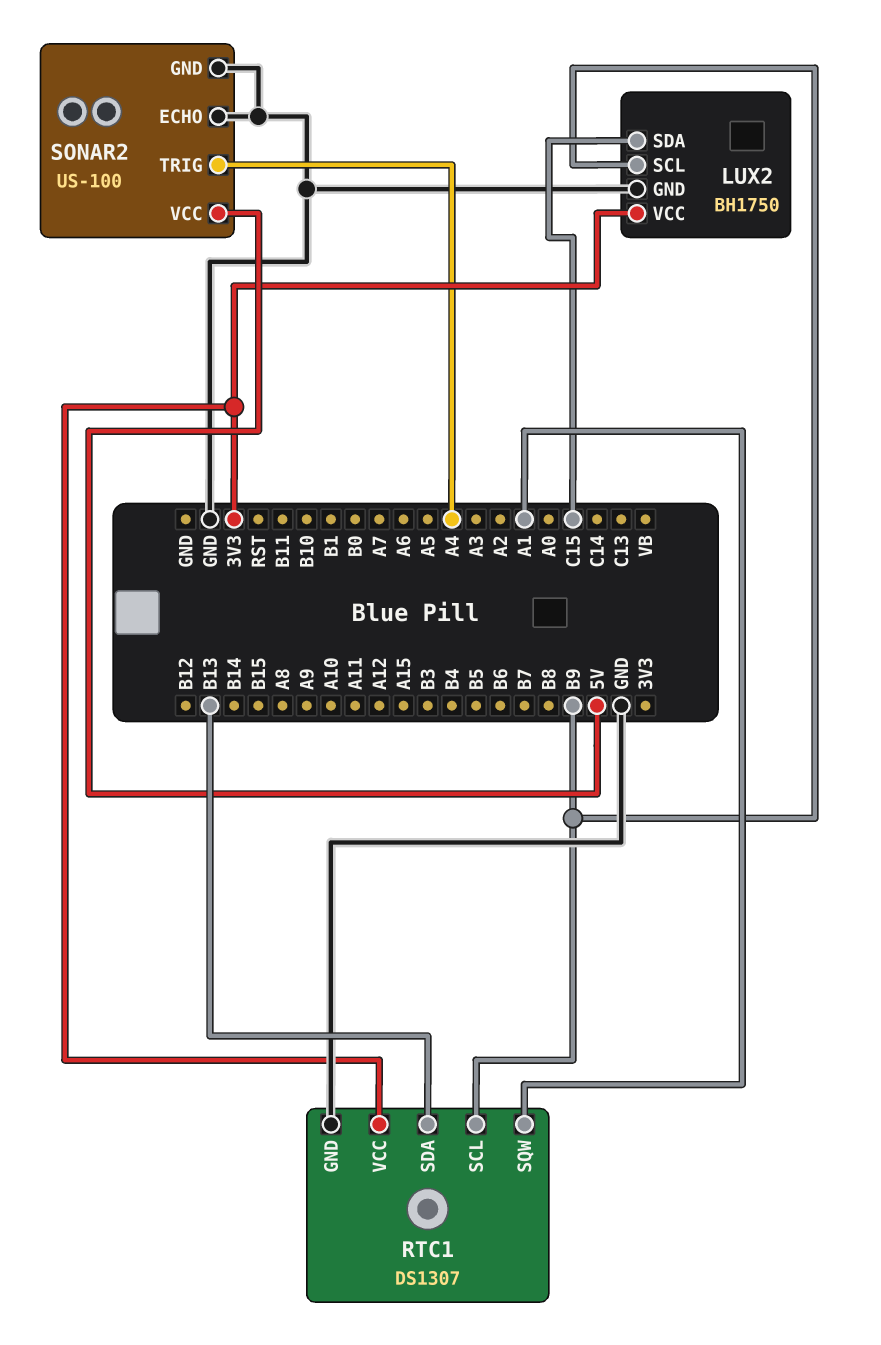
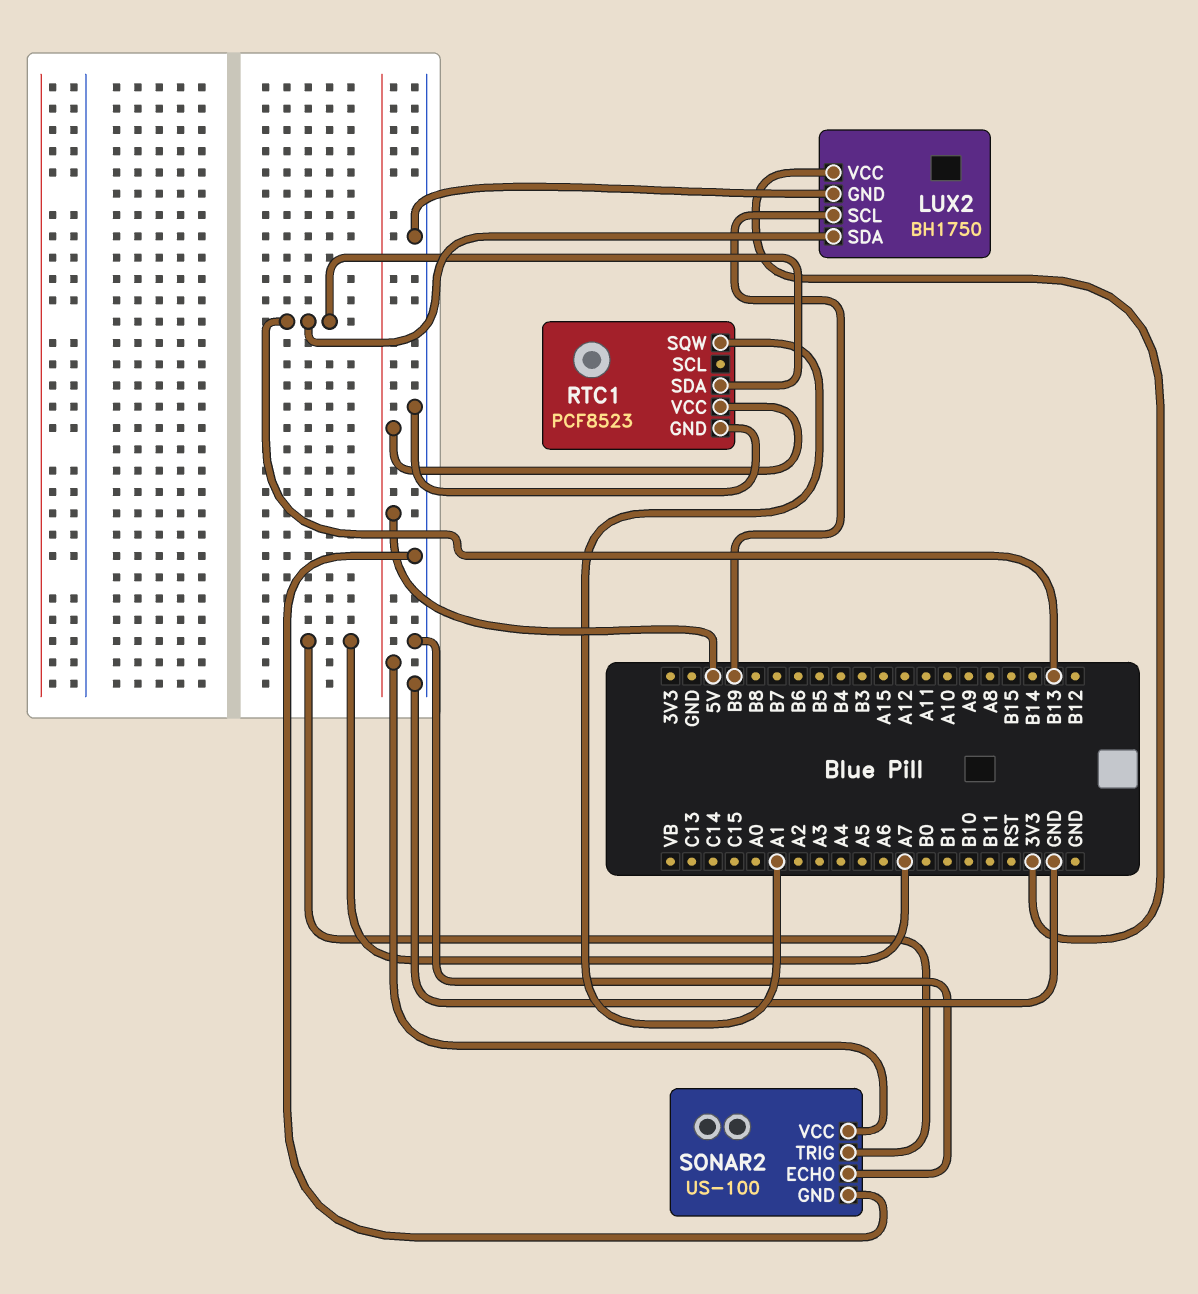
LUX2 pin SDA: C15 -> B13
RTC1: DS1307 -> PCF8523
RTC1 pin SCL: B9 -> none
RTC1 pin VCC: 3V3 -> 5V
SONAR2 pin TRIG: A4 -> A7

